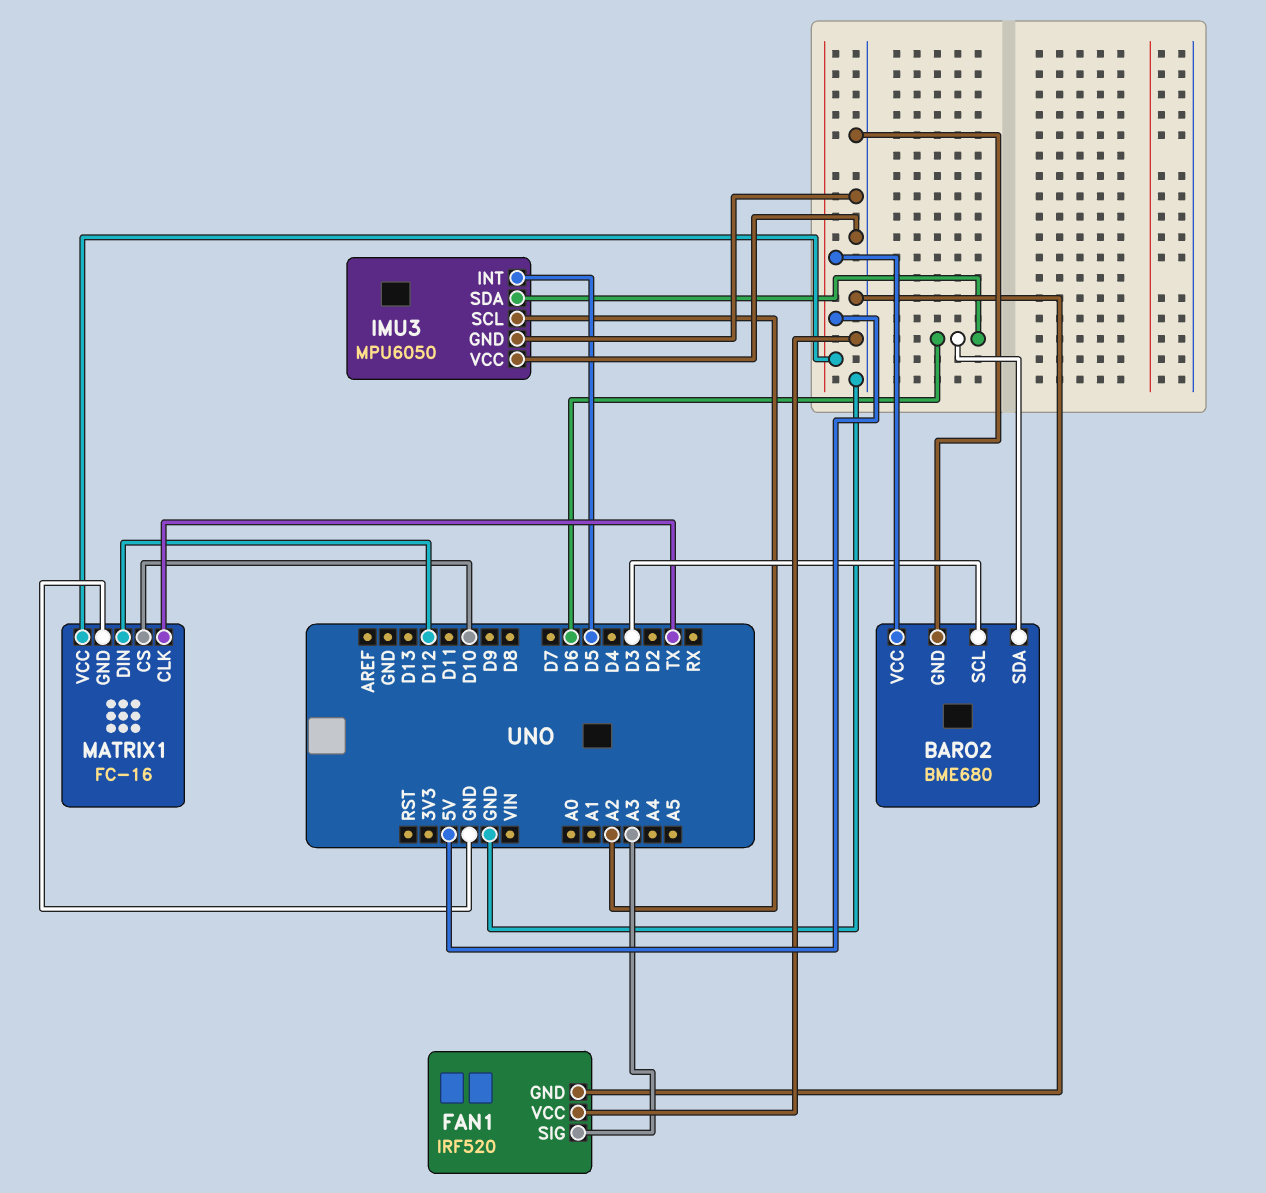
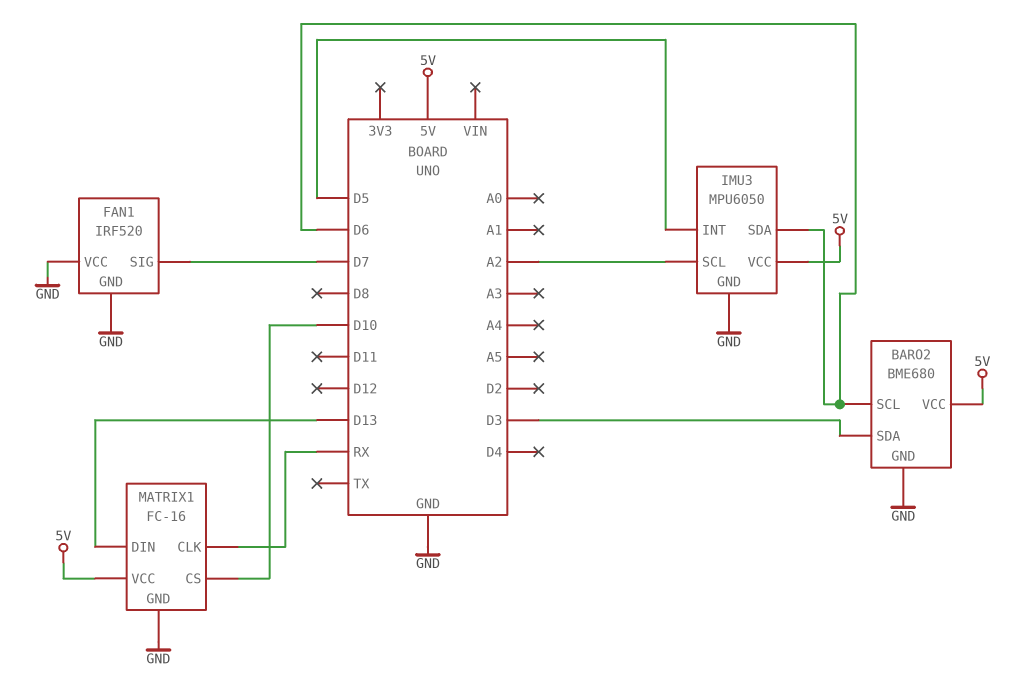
BARO2 pin SCL: D3 -> D6
BARO2 pin SDA: D6 -> D3
FAN1 pin SIG: A3 -> D7
IMU3 pin VCC: GND -> 5V
MATRIX1 pin CLK: TX -> RX
MATRIX1 pin DIN: D12 -> D13

